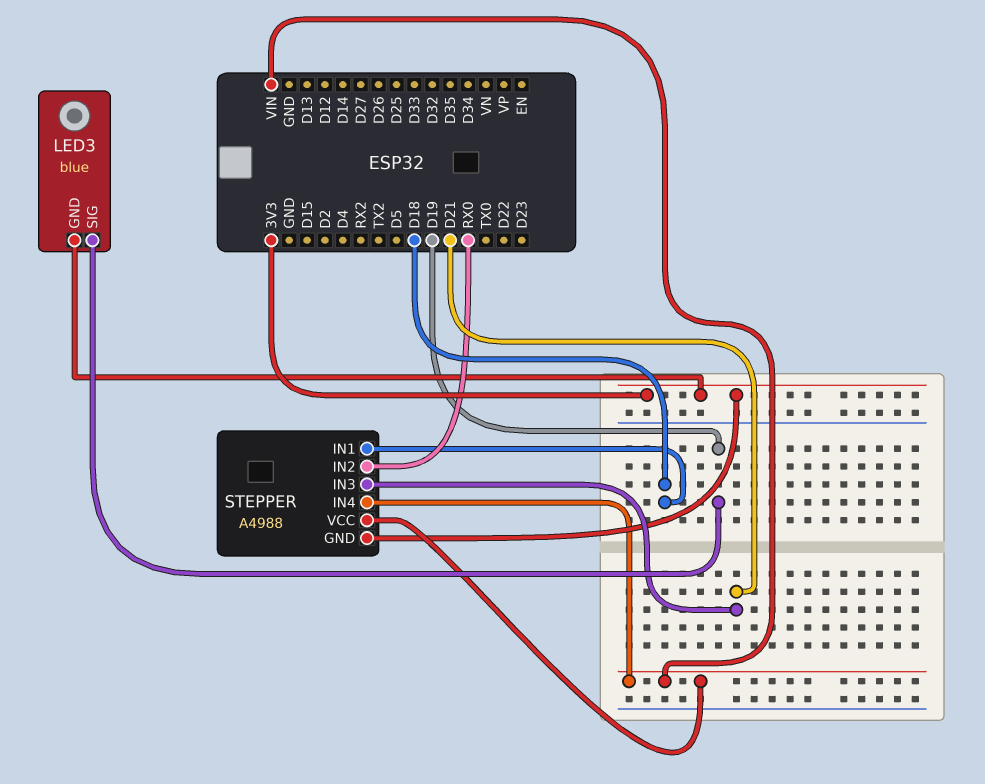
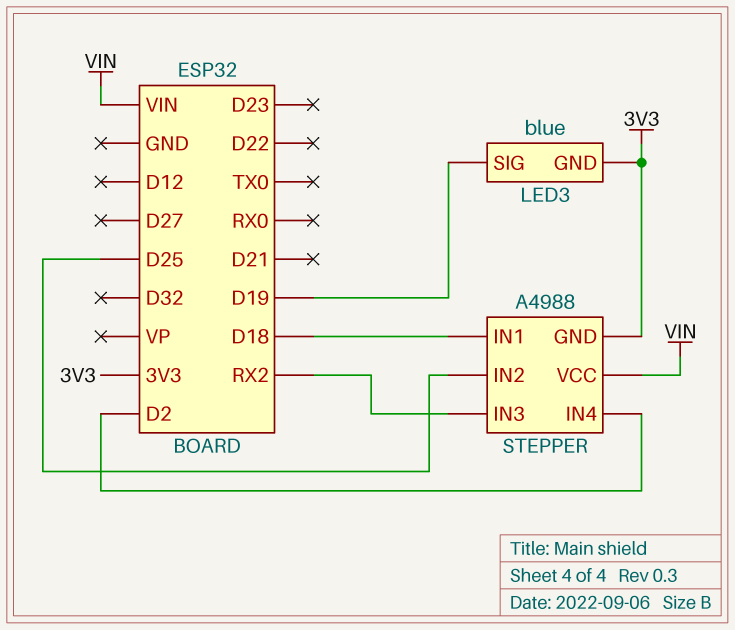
STEPPER pin IN2: RX0 -> D25
STEPPER pin IN3: D21 -> RX2
STEPPER pin IN4: VIN -> D2

